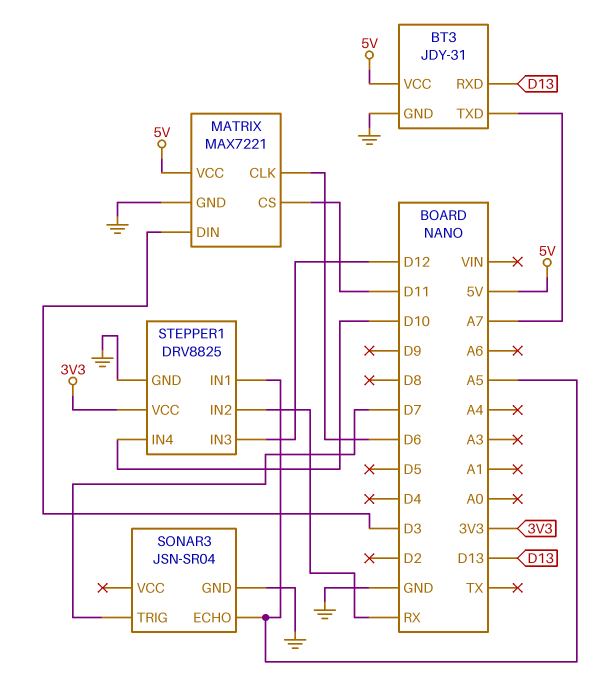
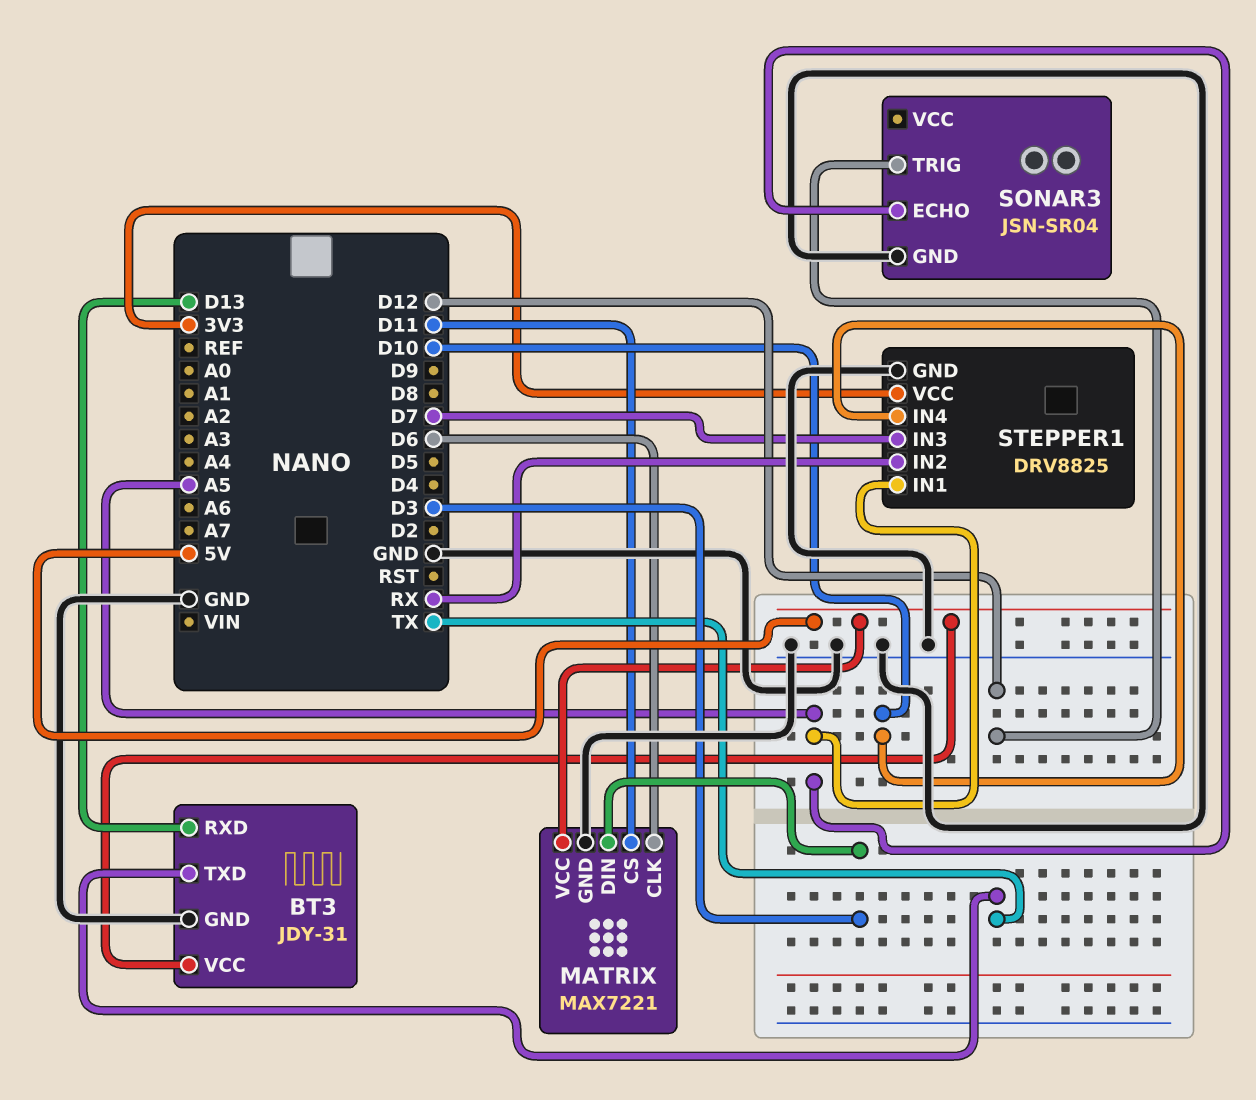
BT3 pin TXD: A7 -> TX
SONAR3 pin TRIG: D7 -> D12
STEPPER1 pin IN3: D12 -> D7

